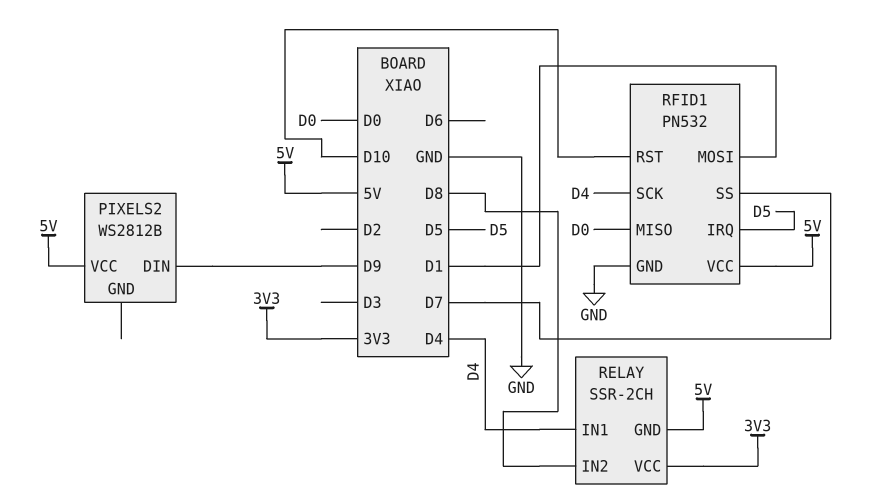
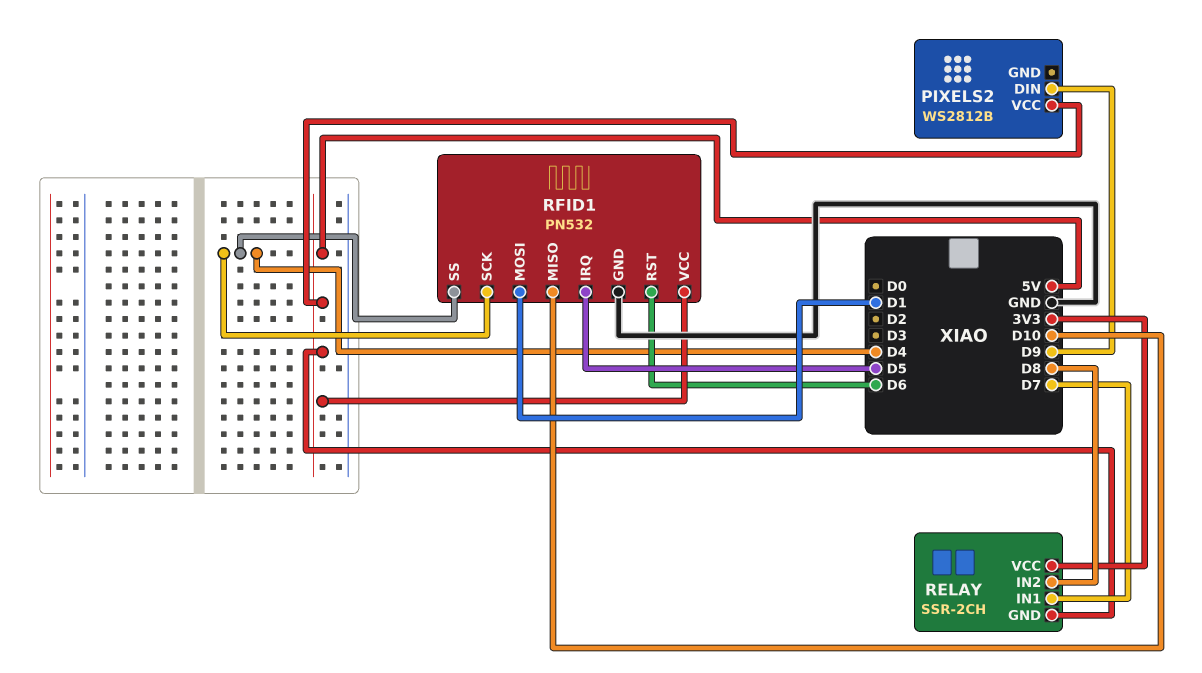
RELAY pin IN1: D4 -> D7
RFID1 pin MISO: D0 -> D10
RFID1 pin RST: D10 -> D6
RFID1 pin SS: D7 -> D4

